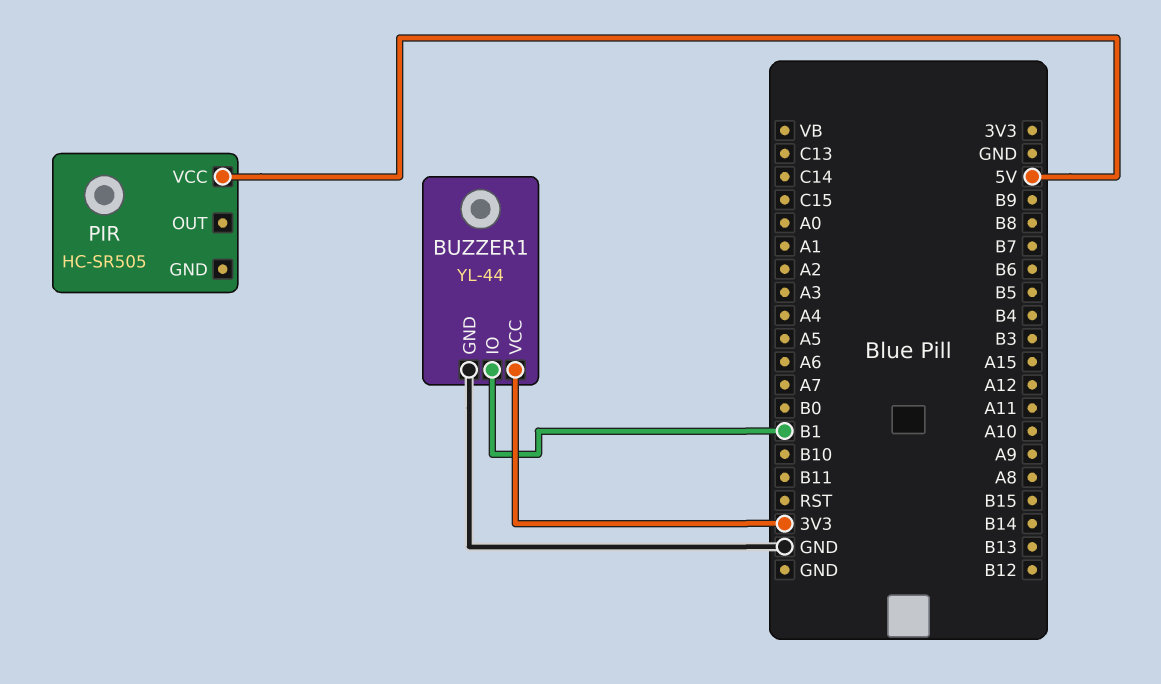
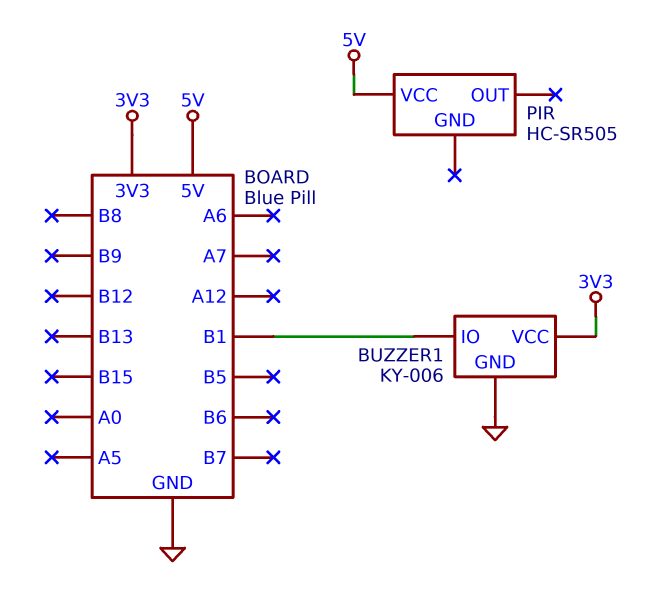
BUZZER1: YL-44 -> KY-006

